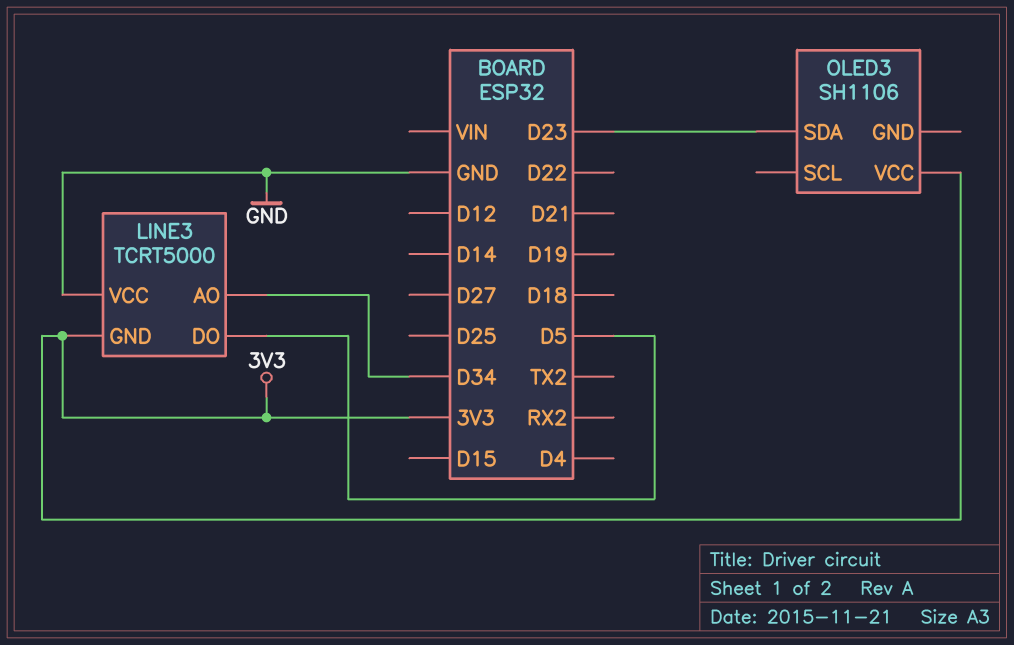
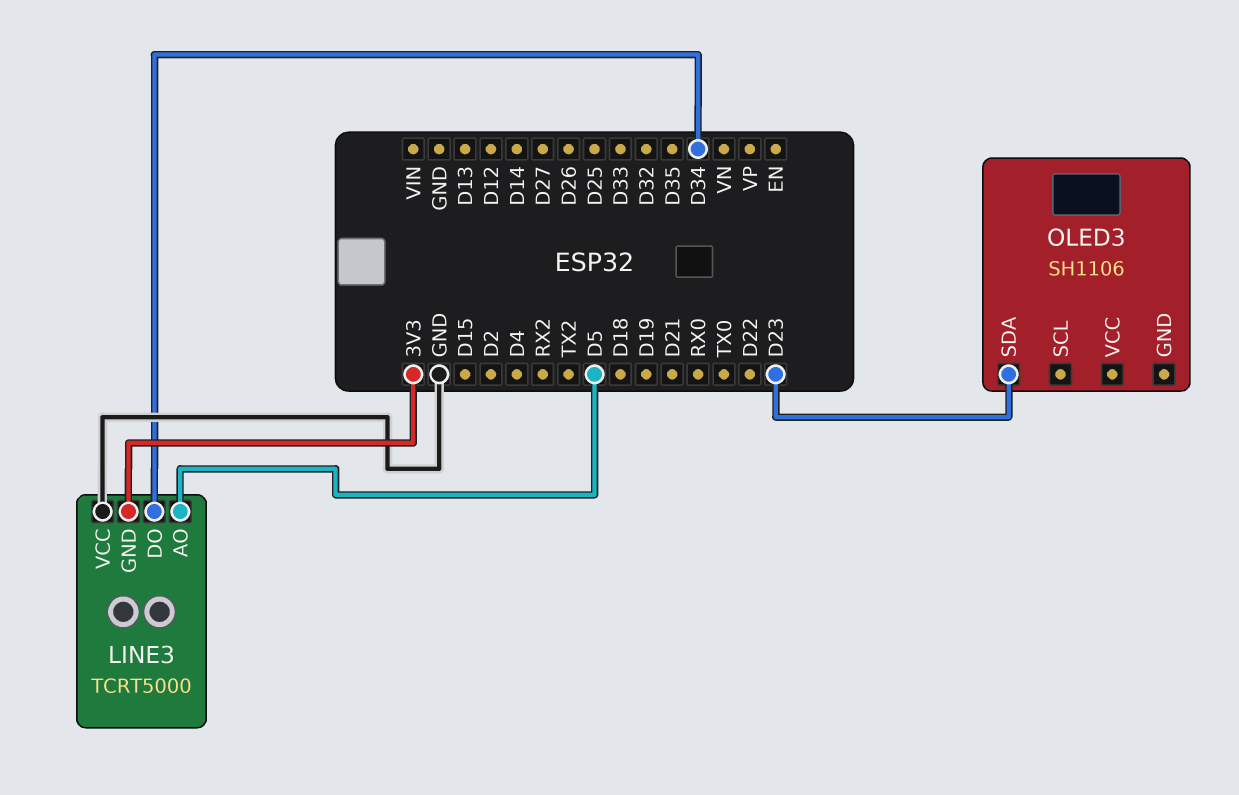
LINE3 pin AO: D34 -> D5
LINE3 pin DO: D5 -> D34
OLED3 pin VCC: 3V3 -> none

